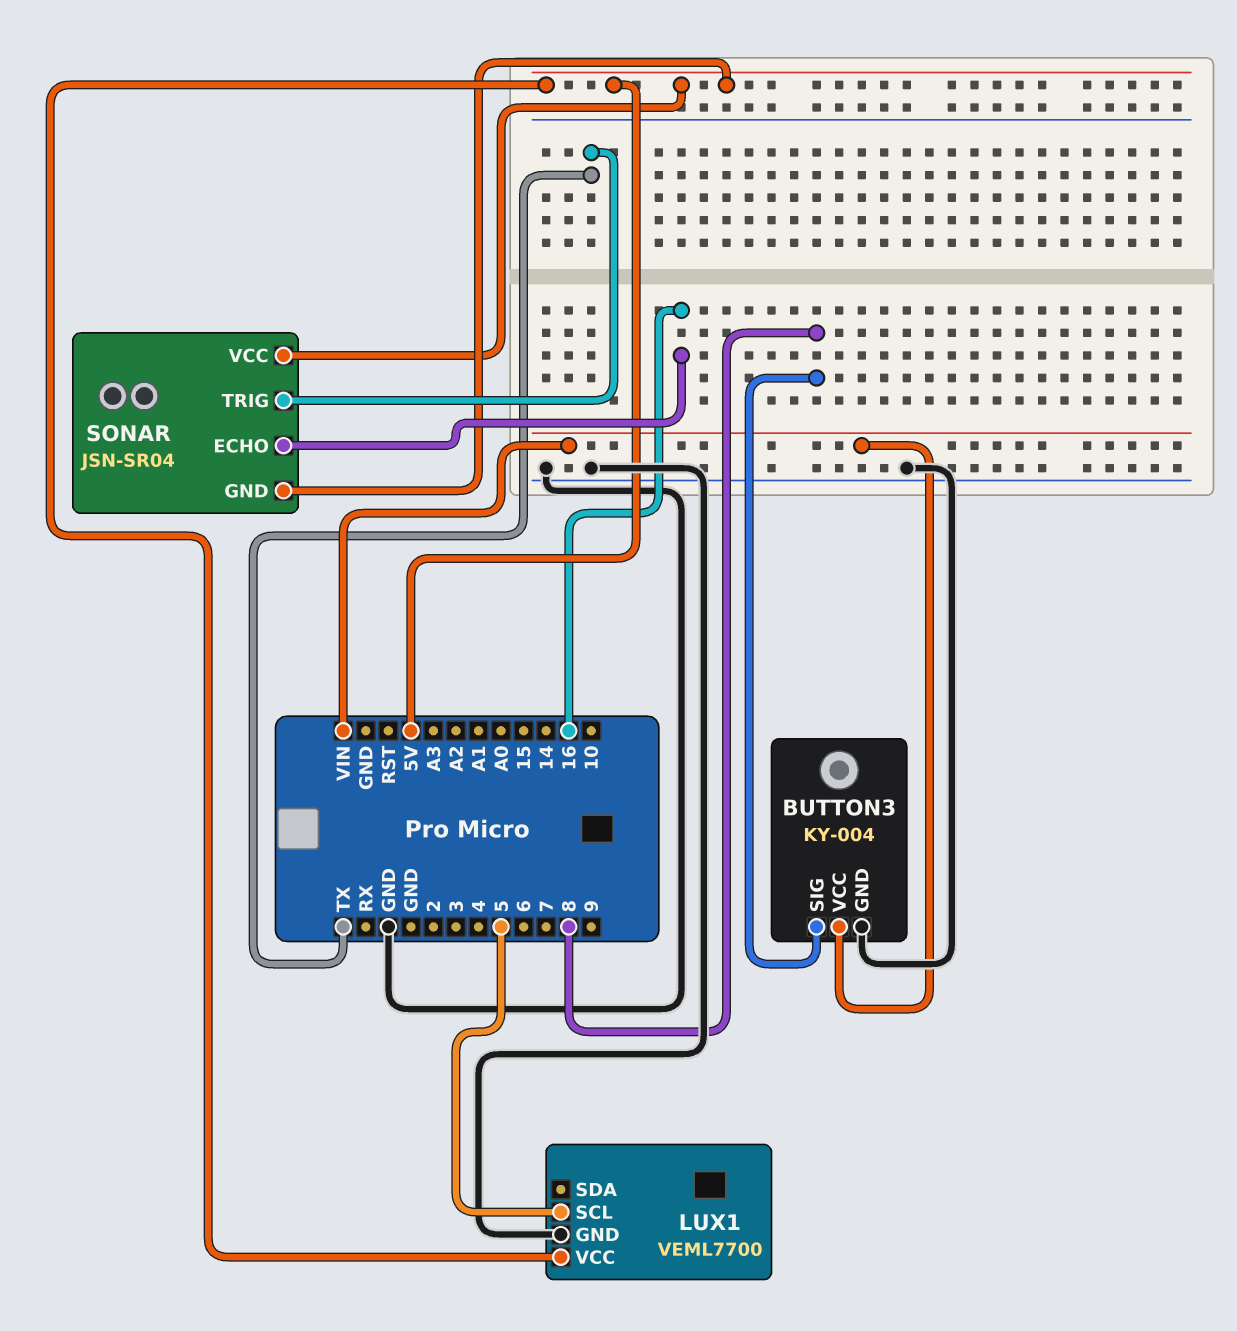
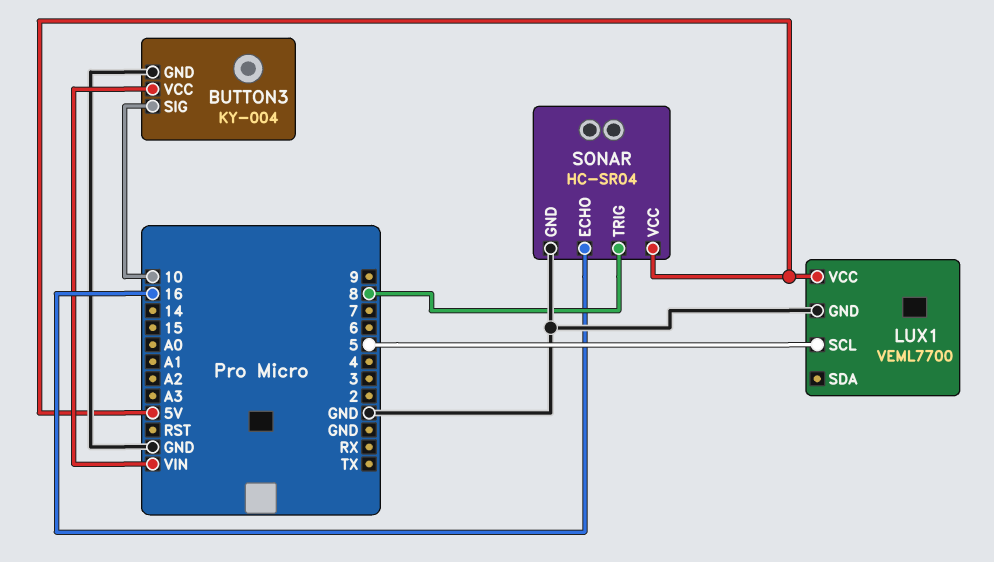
BUTTON3 pin SIG: 8 -> 10
SONAR: JSN-SR04 -> HC-SR04
SONAR pin GND: 5V -> GND
SONAR pin TRIG: TX -> 8

